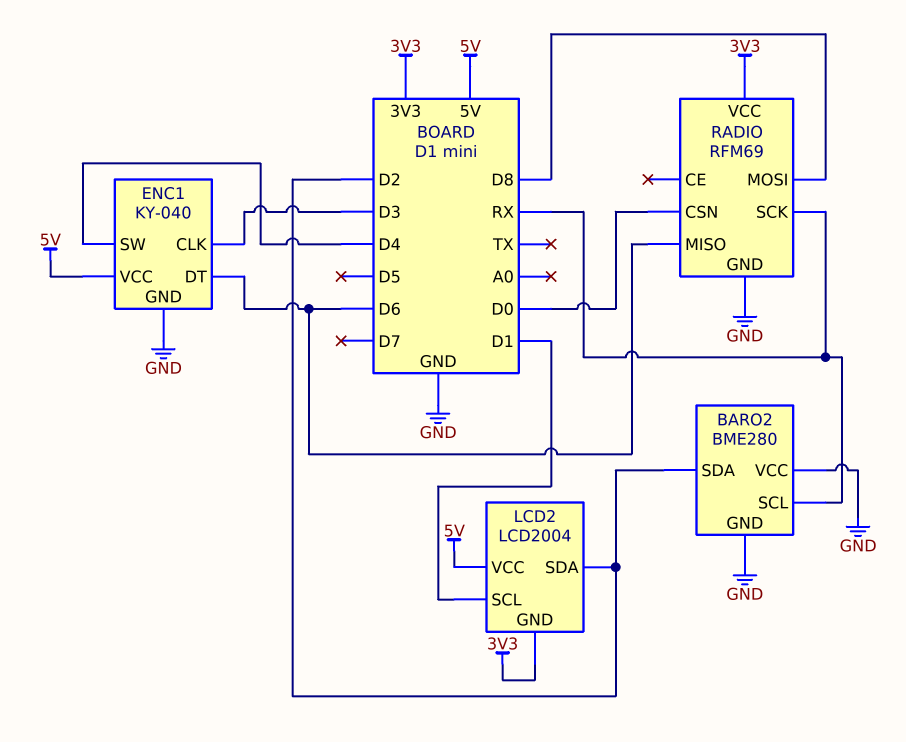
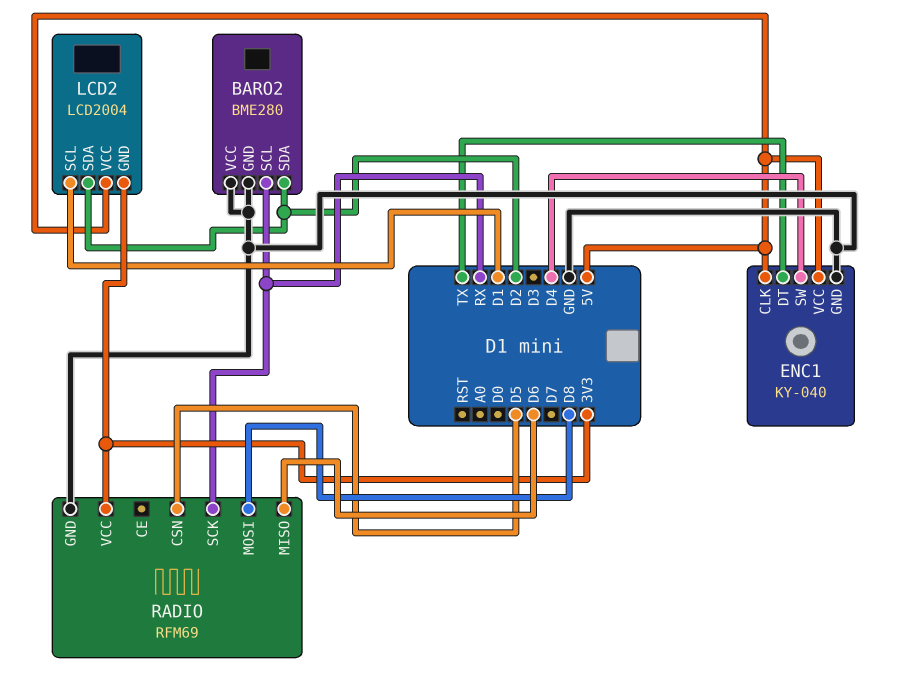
ENC1 pin CLK: D3 -> 5V
ENC1 pin DT: D6 -> TX
RADIO pin CSN: D0 -> D5

